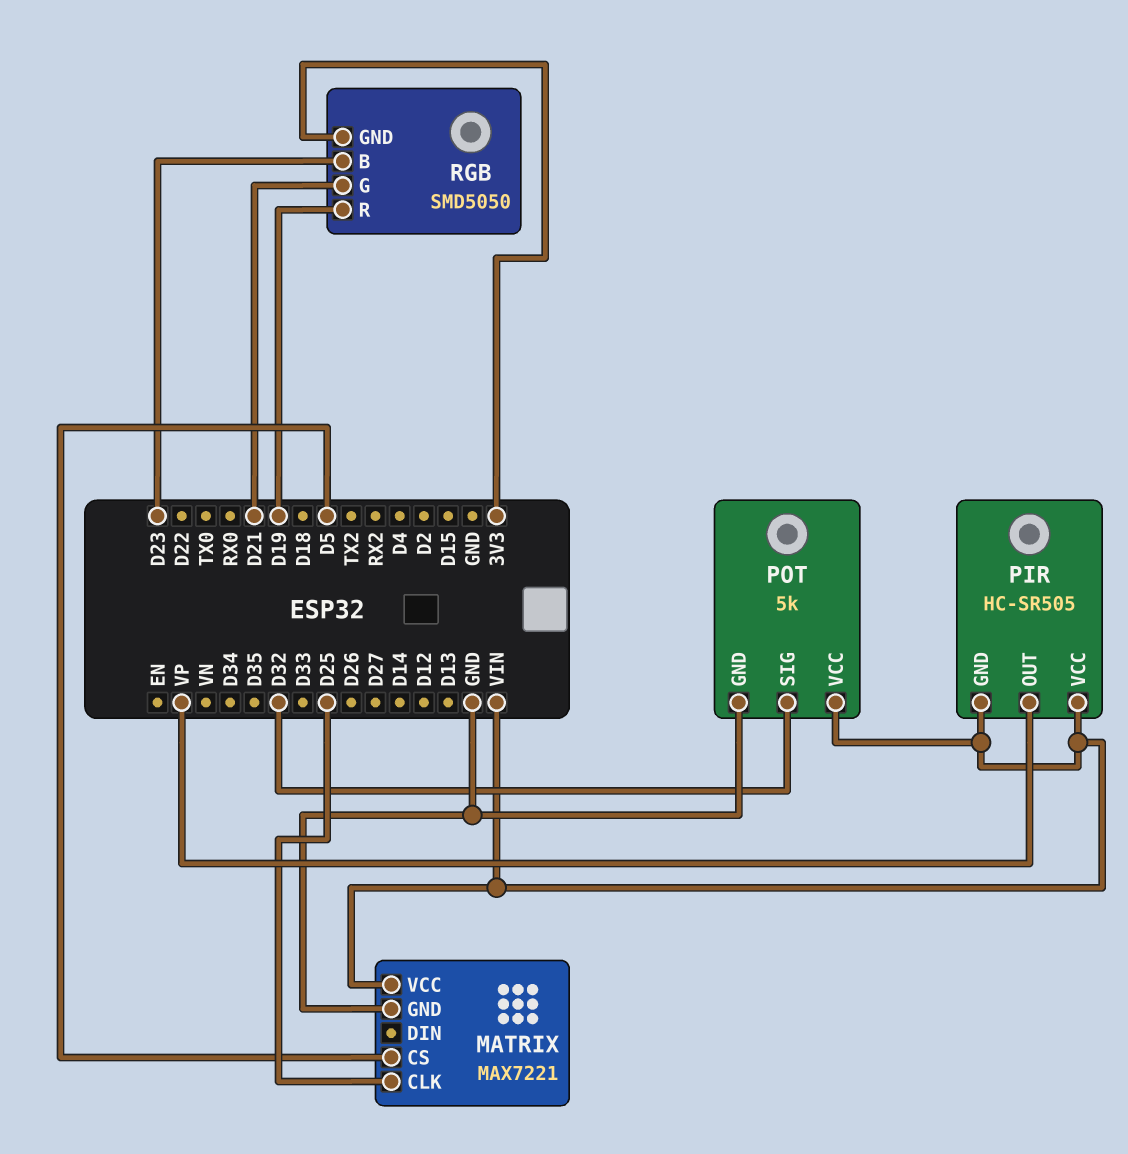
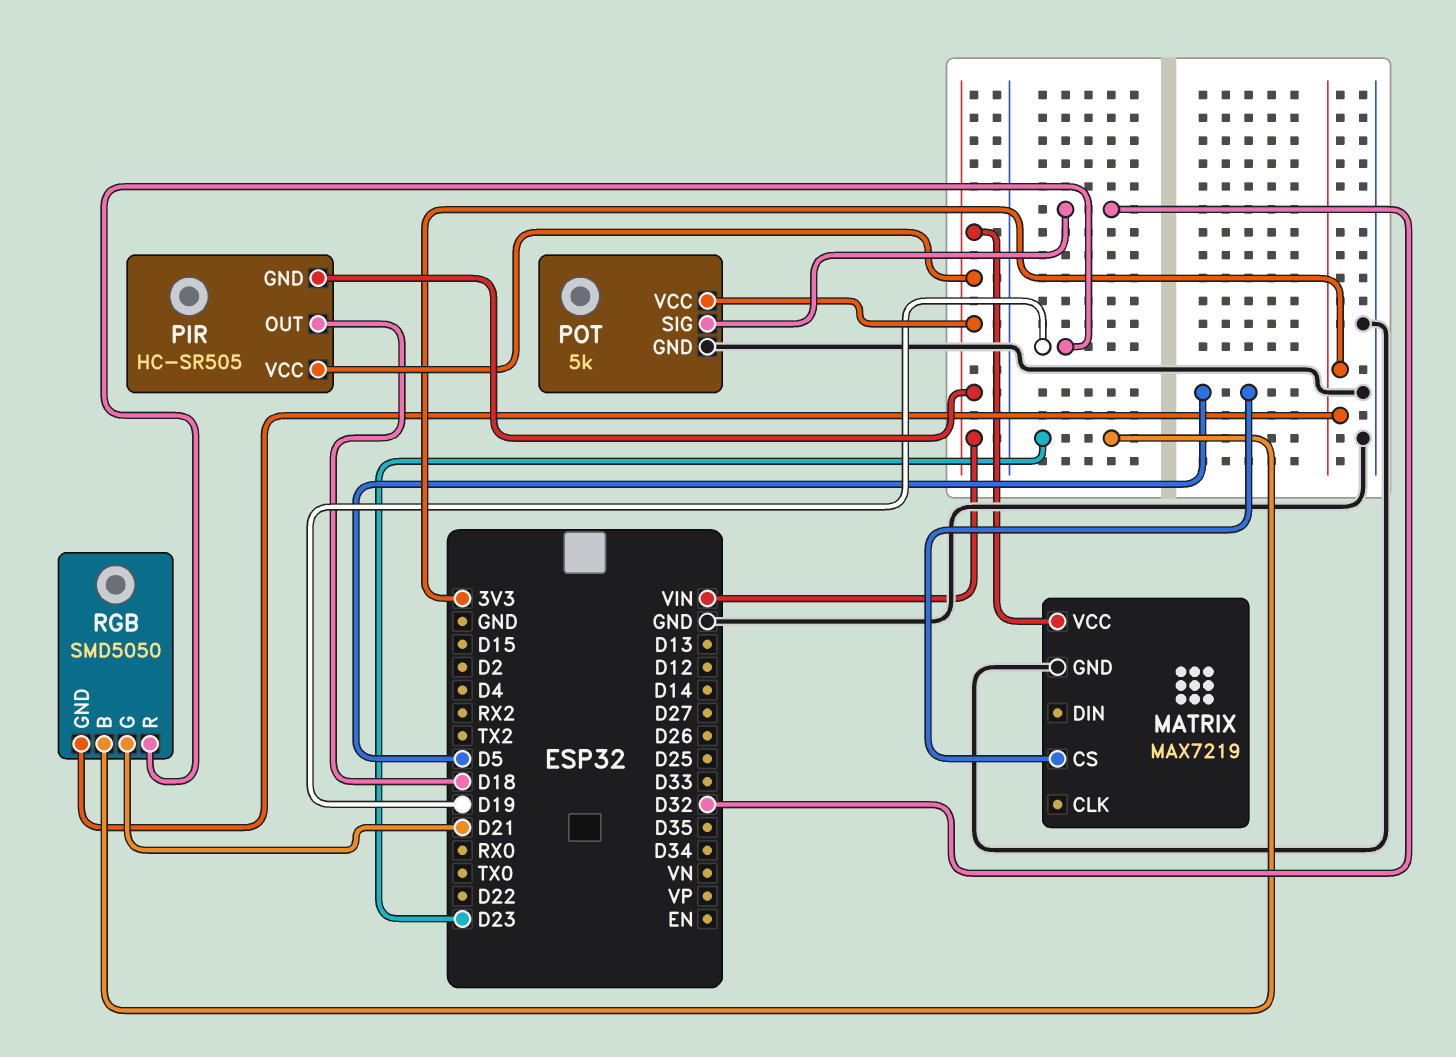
MATRIX: MAX7221 -> MAX7219
MATRIX pin CLK: D25 -> none
PIR pin OUT: VP -> D18

